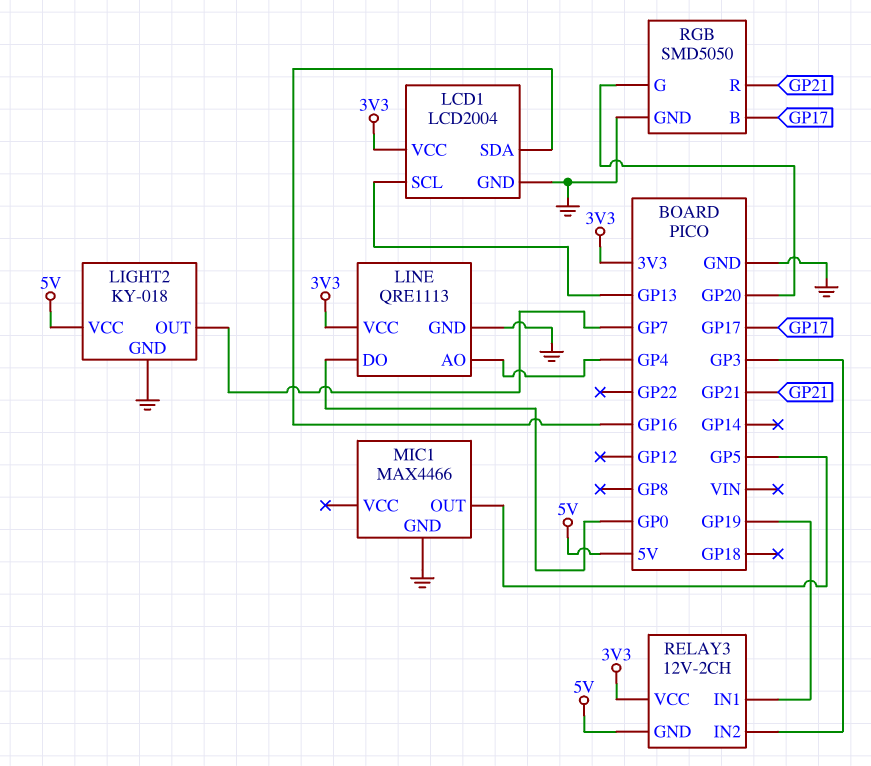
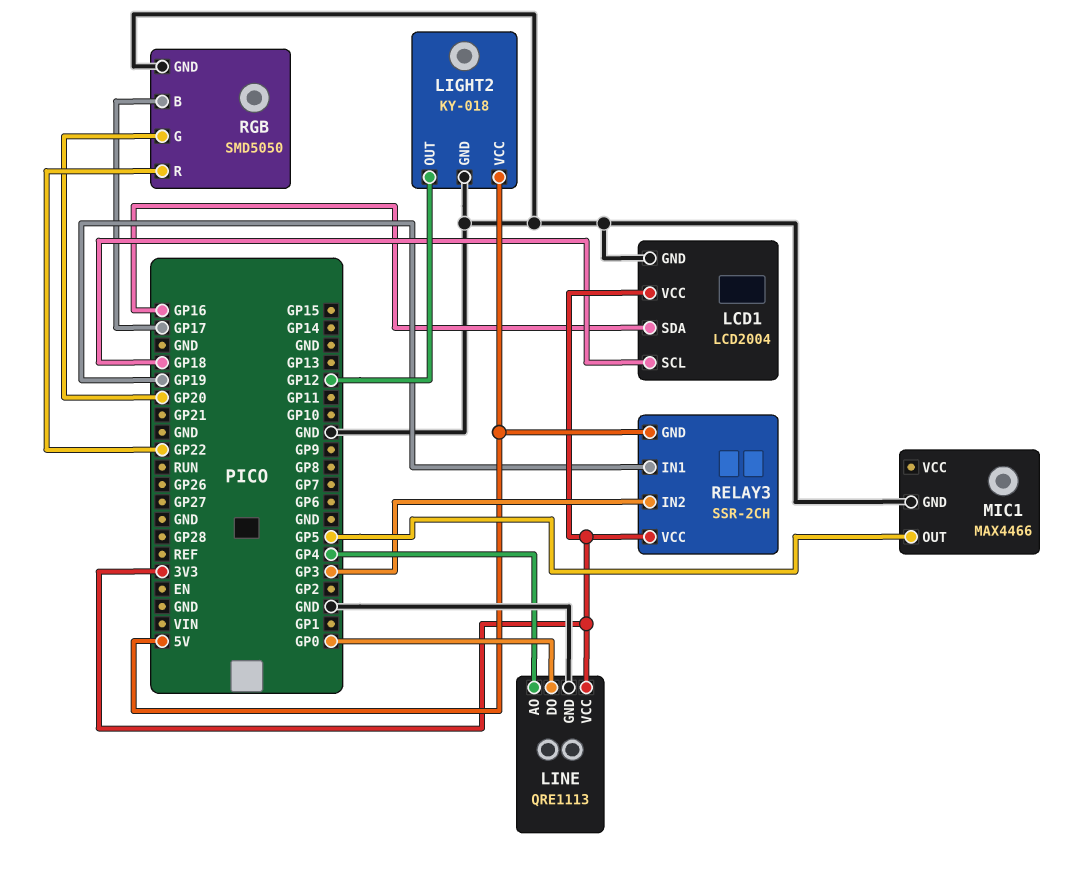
LCD1 pin SCL: GP13 -> GP18
LIGHT2 pin OUT: GP7 -> GP12
RELAY3: 12V-2CH -> SSR-2CH
RGB pin R: GP21 -> GP22

